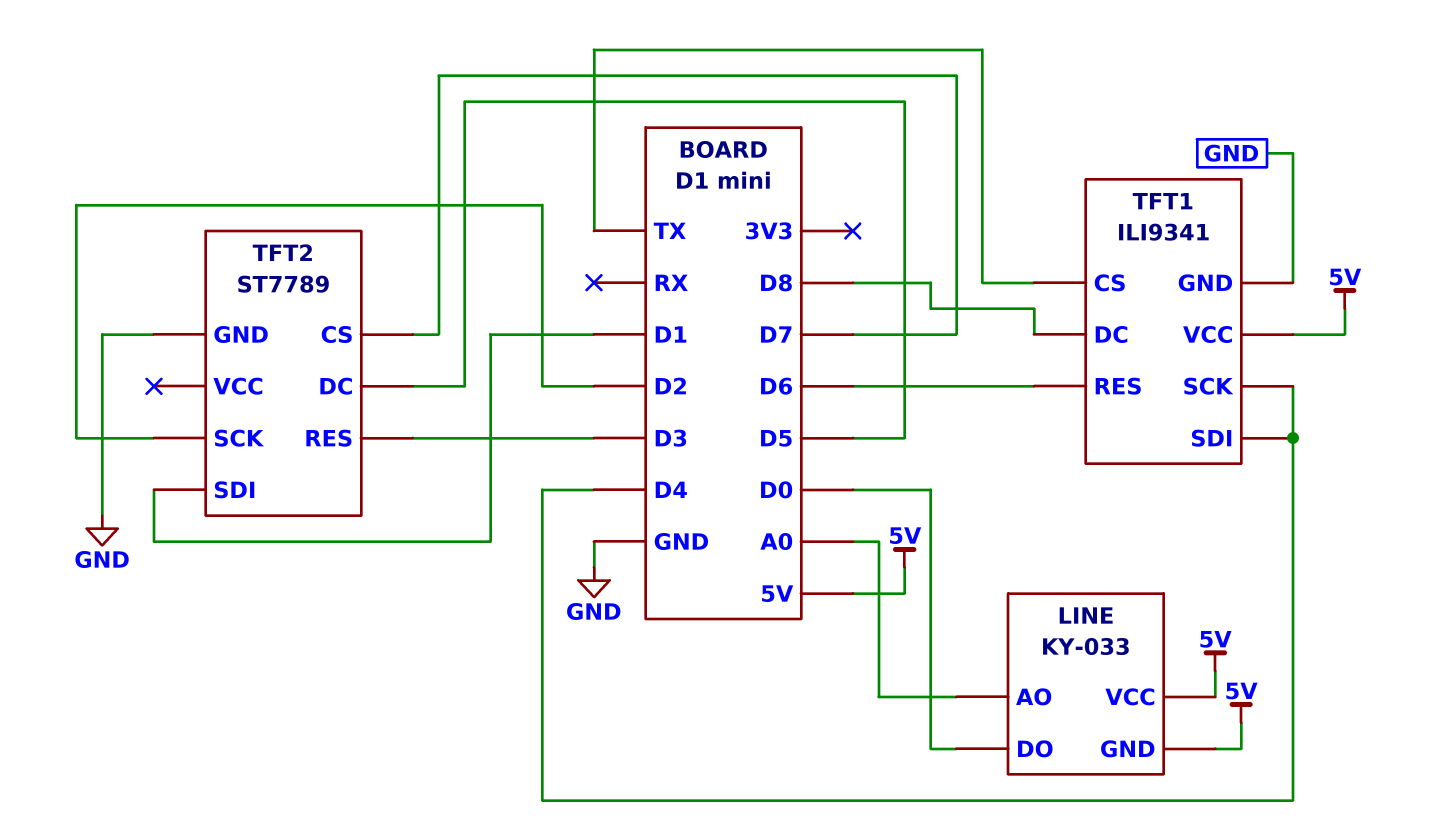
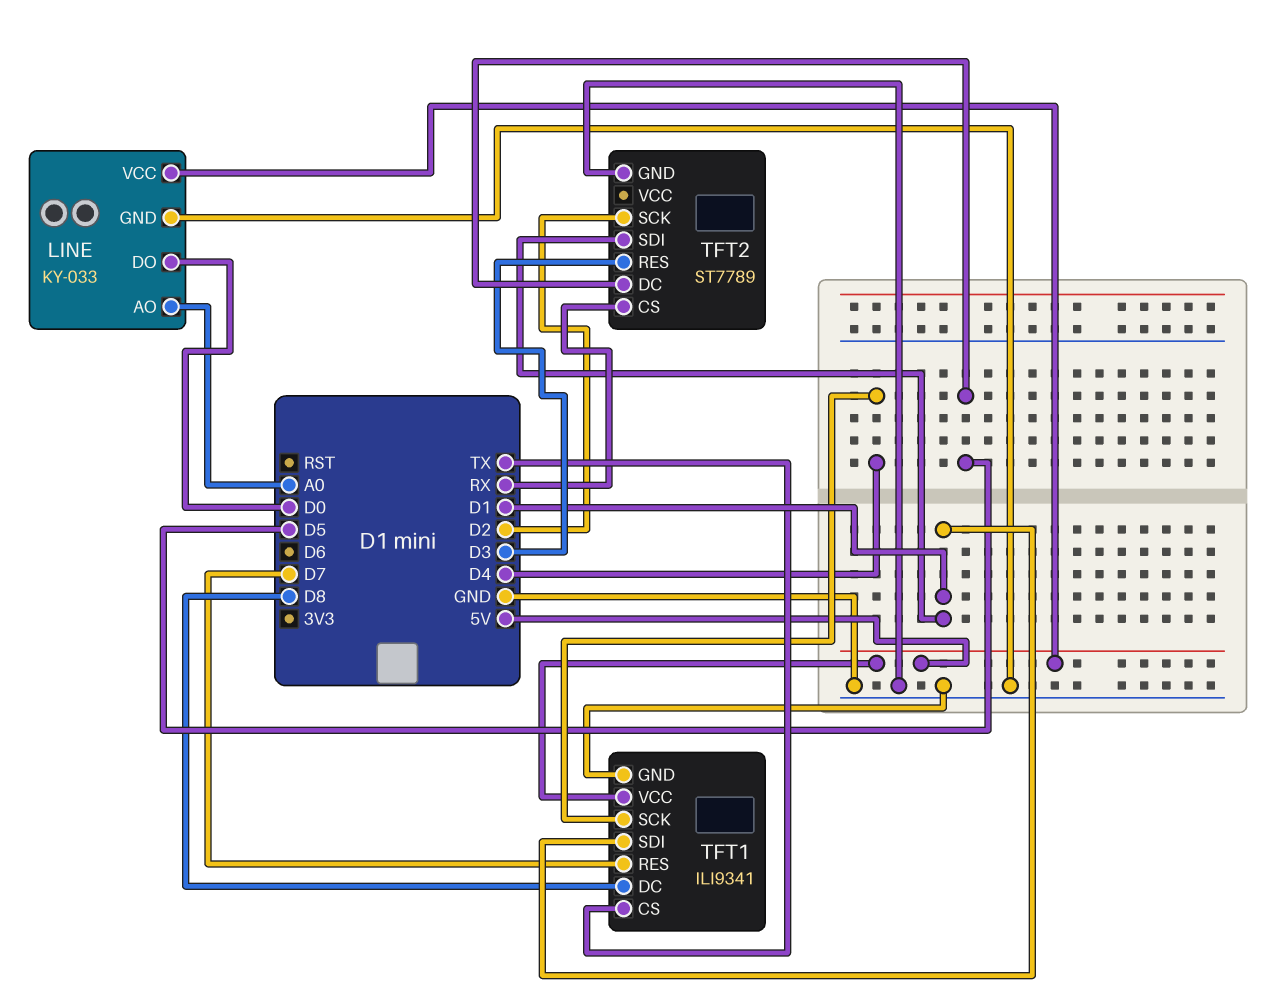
LINE pin GND: 5V -> GND
TFT1 pin RES: D6 -> D7
TFT1 pin SDI: D4 -> D1
TFT2 pin CS: D7 -> RX

